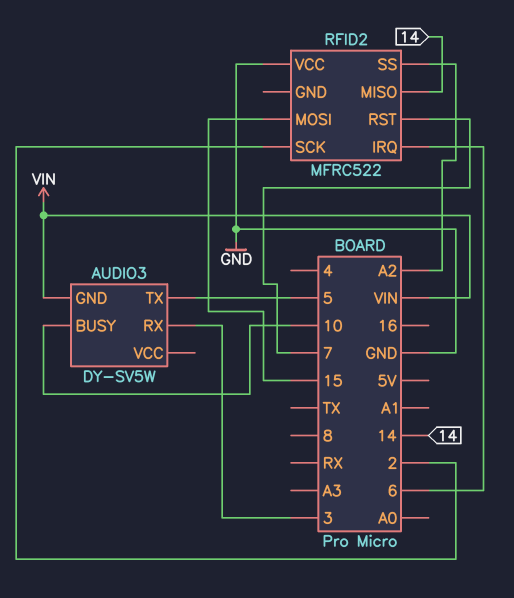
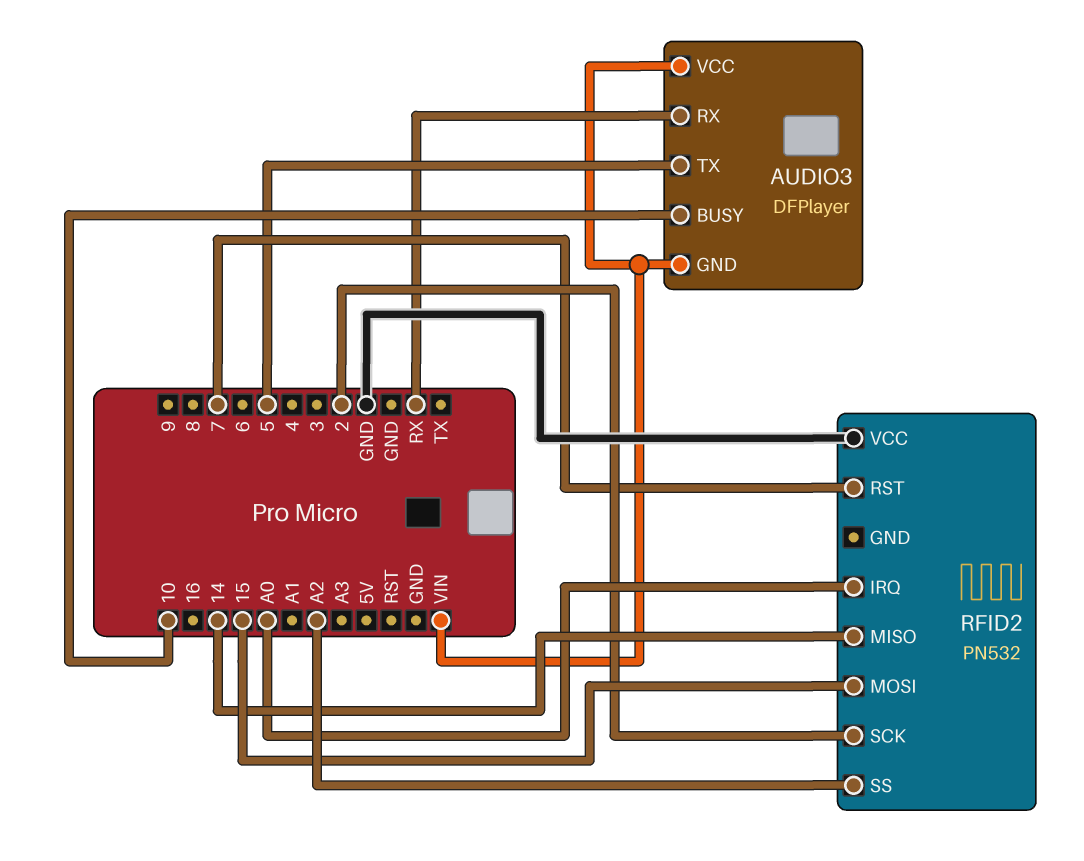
AUDIO3: DY-SV5W -> DFPlayer
AUDIO3 pin RX: 3 -> RX
AUDIO3 pin VCC: none -> VIN
RFID2: MFRC522 -> PN532
RFID2 pin IRQ: 6 -> A0

